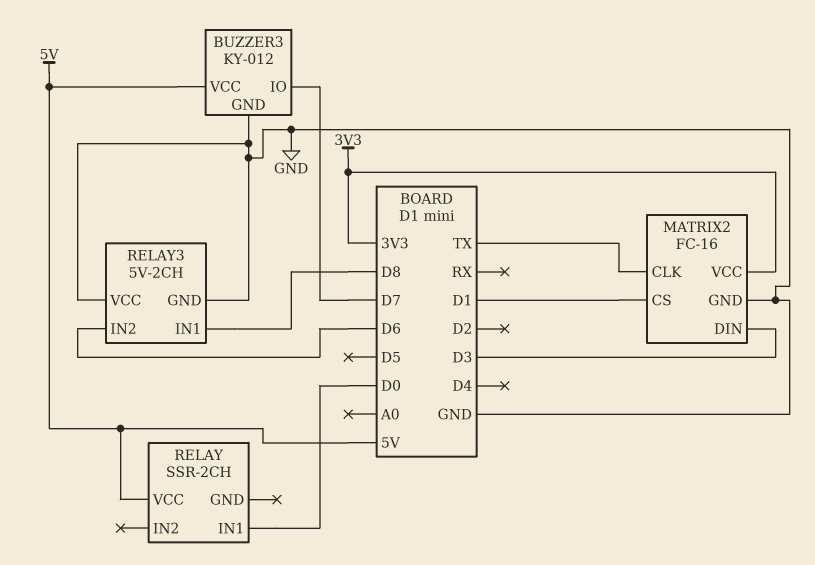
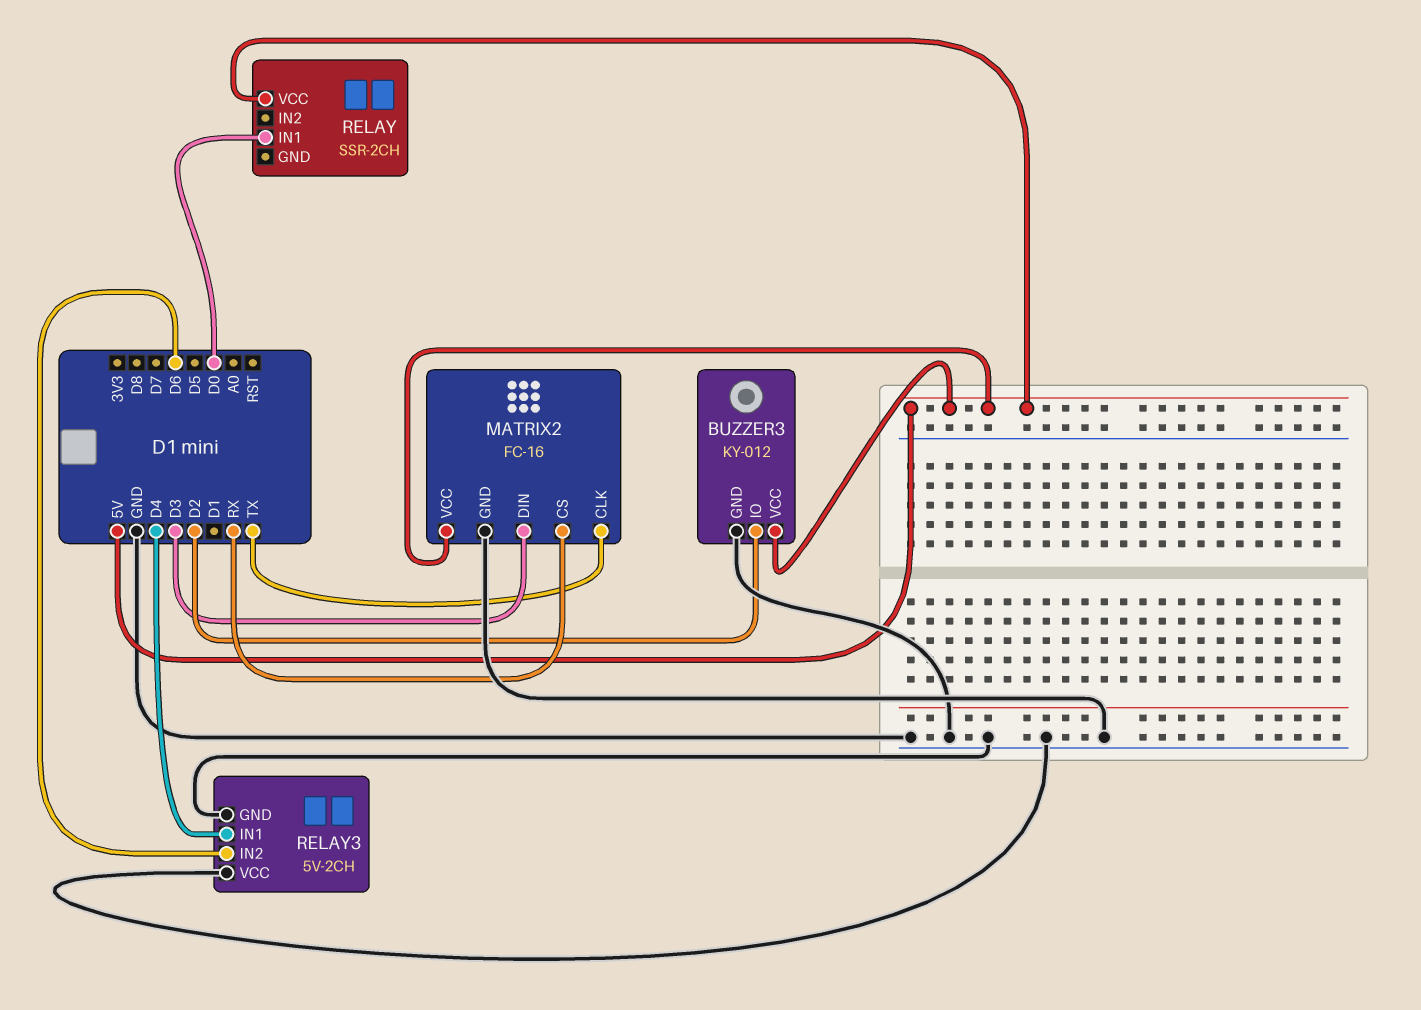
BUZZER3 pin IO: D7 -> D2
MATRIX2 pin CS: D1 -> RX
MATRIX2 pin VCC: 3V3 -> 5V
RELAY3 pin IN1: D8 -> D4

